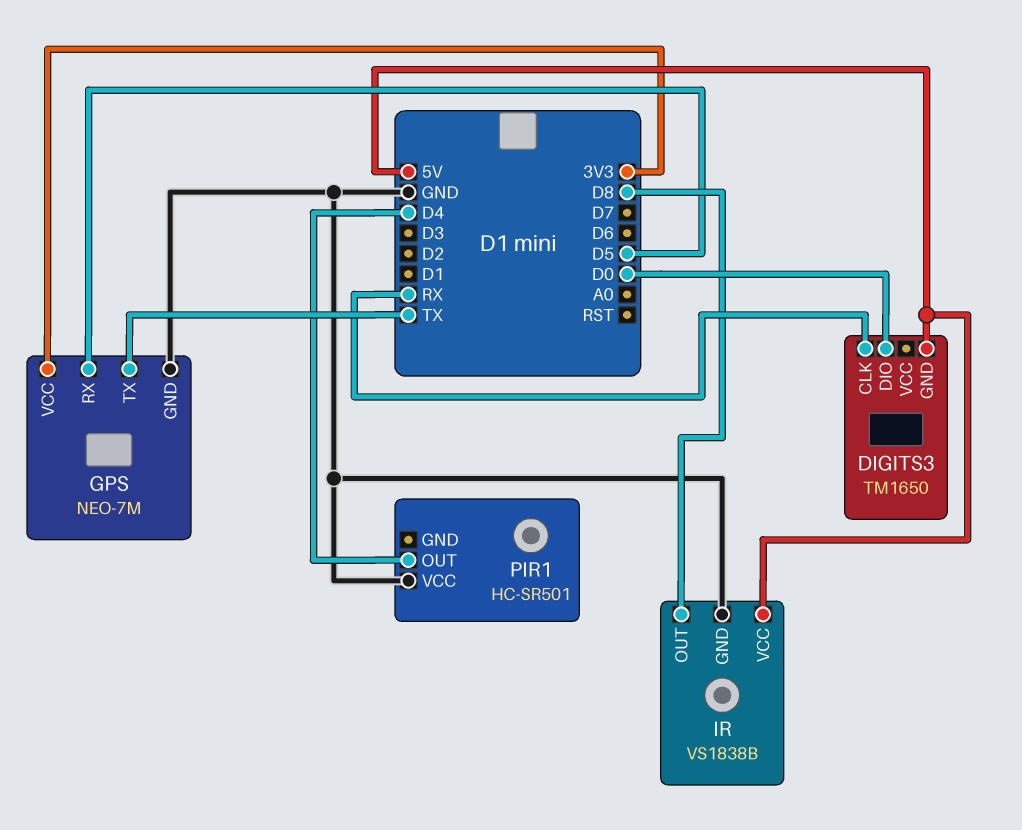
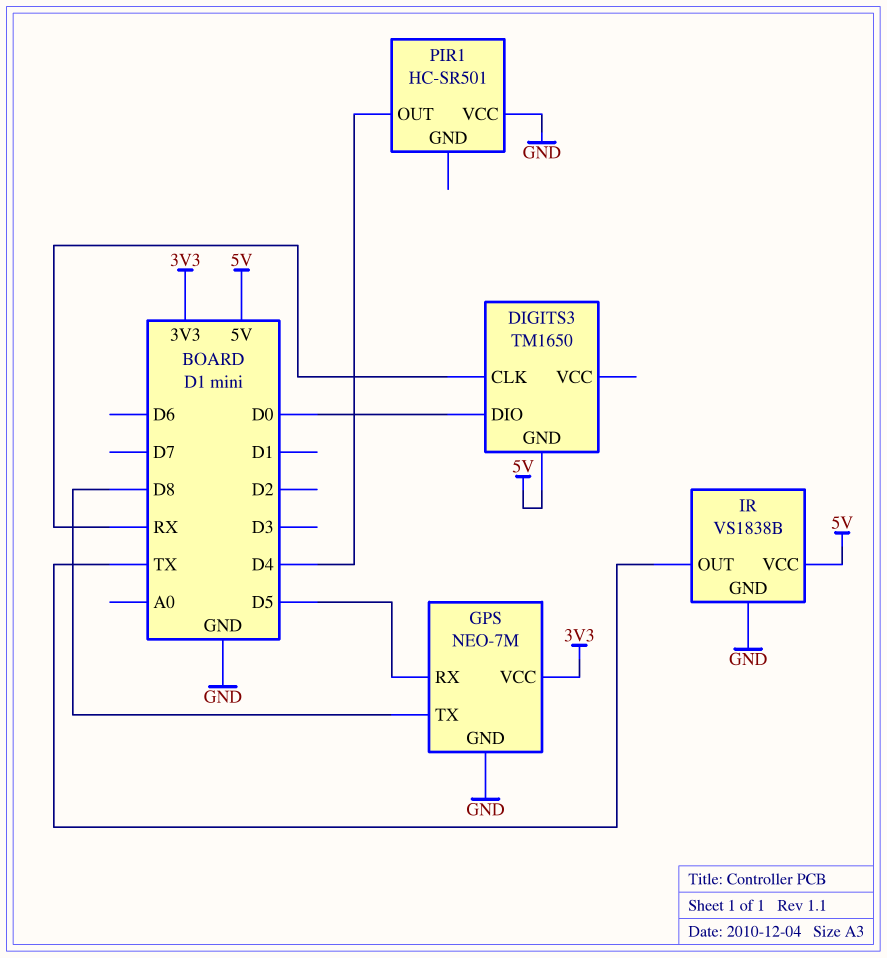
GPS pin TX: TX -> D8
IR pin OUT: D8 -> TX

